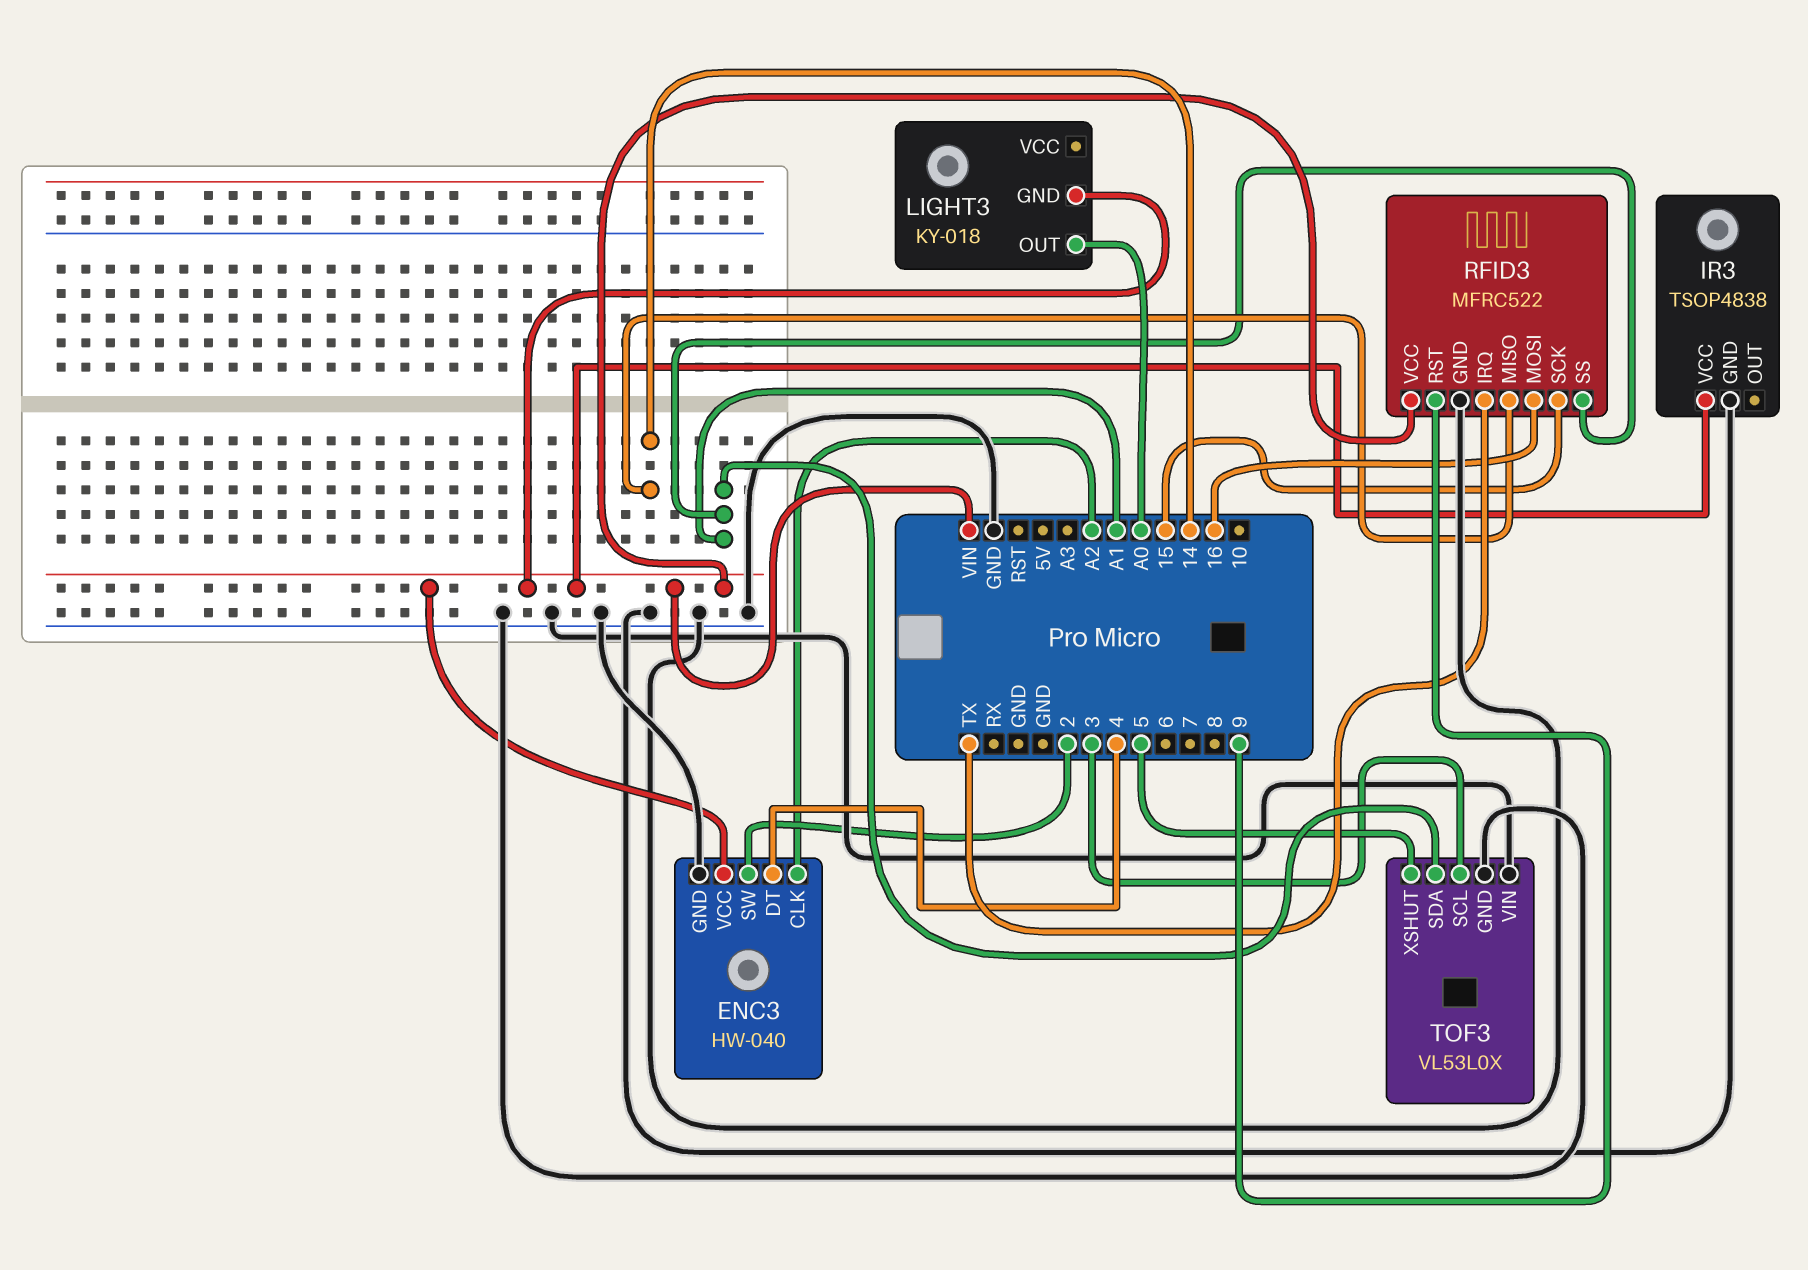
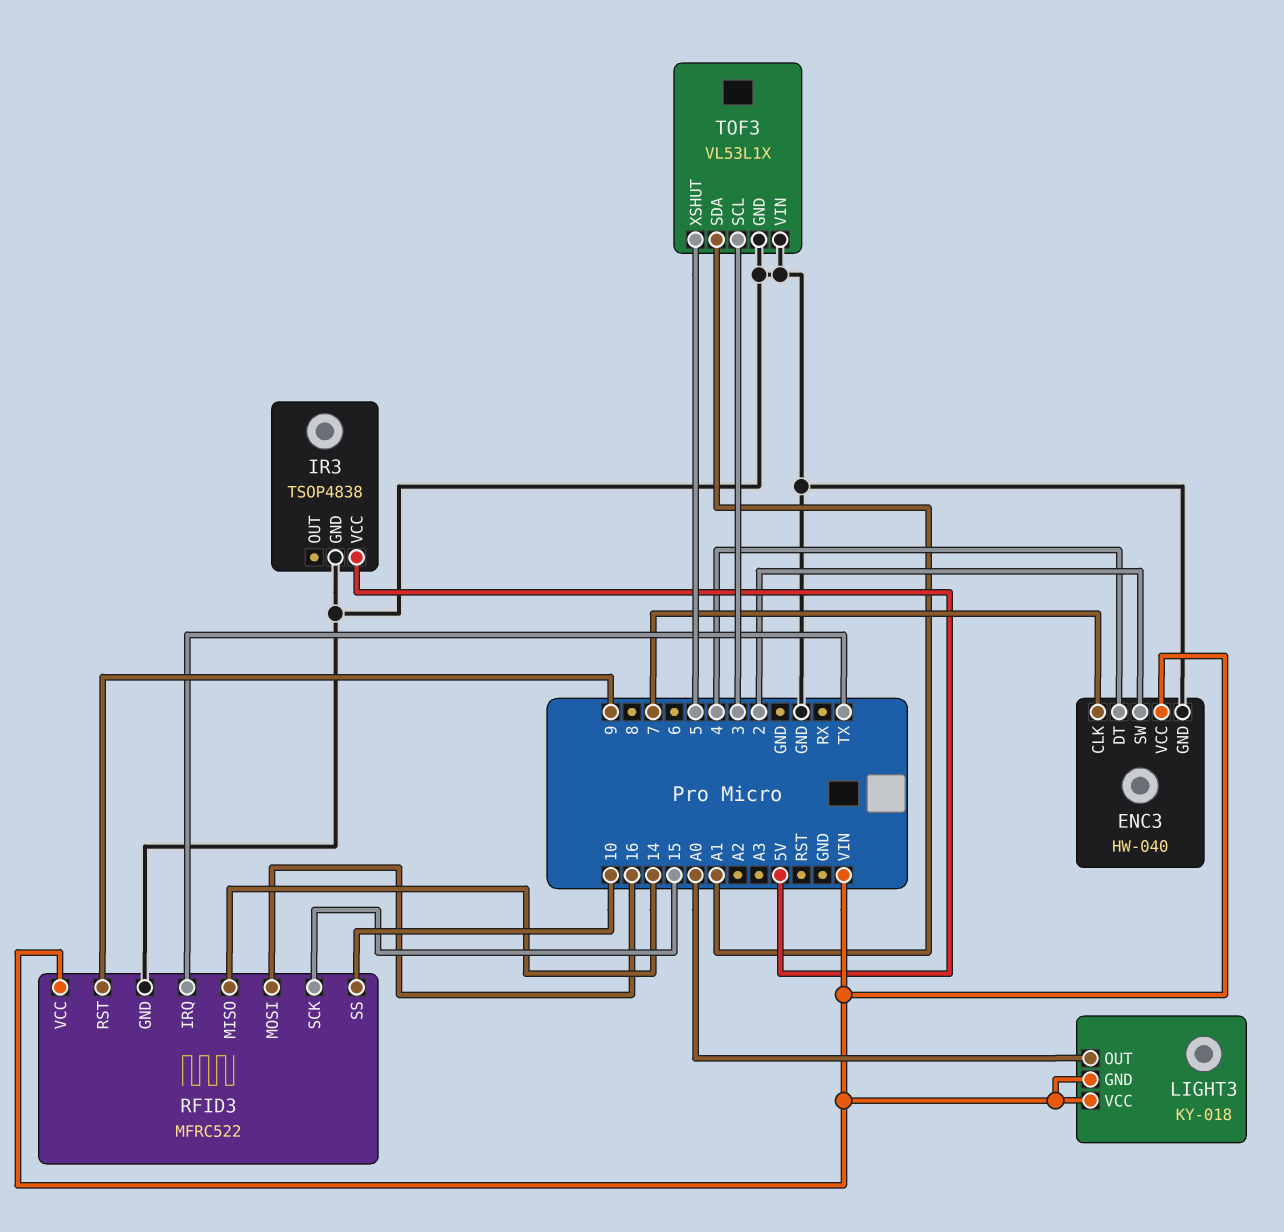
ENC3 pin CLK: A2 -> 7
IR3 pin VCC: VIN -> 5V
LIGHT3 pin VCC: none -> VIN
RFID3 pin SS: A1 -> 10
TOF3: VL53L0X -> VL53L1X

